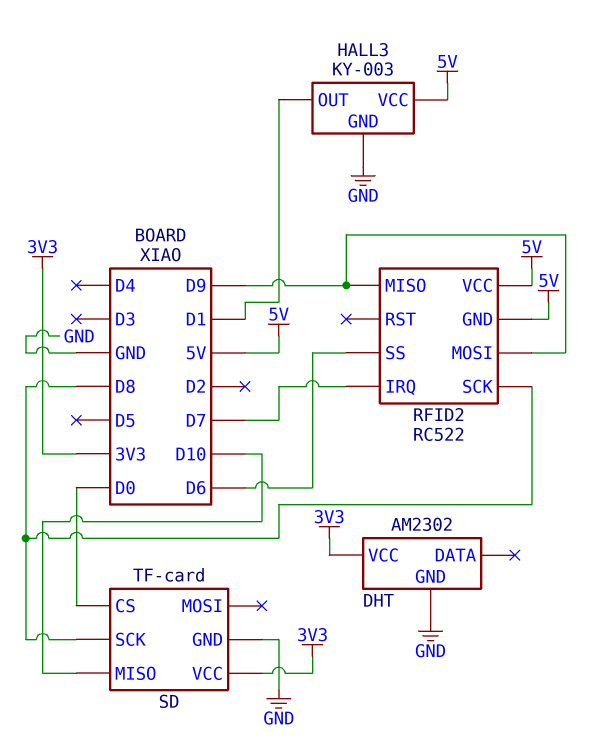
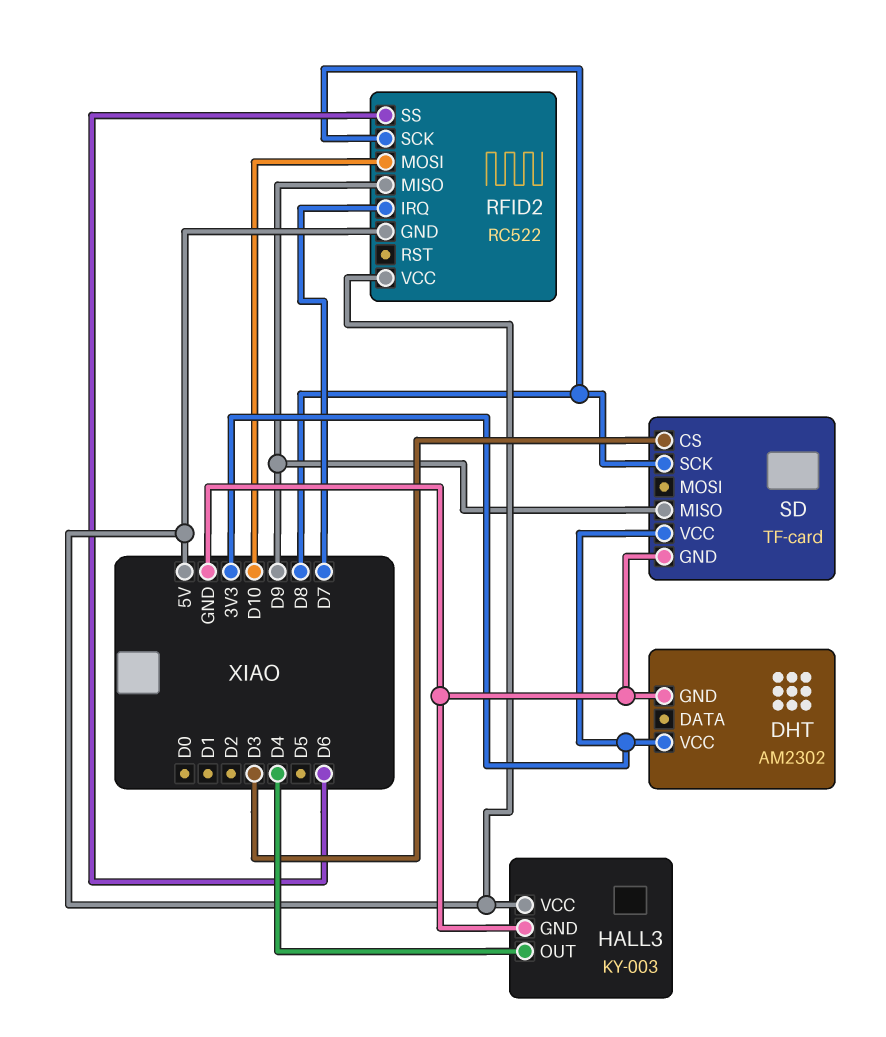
HALL3 pin OUT: D1 -> D4
RFID2 pin MOSI: D9 -> D10
SD pin CS: D0 -> D3
SD pin MISO: D10 -> D9

